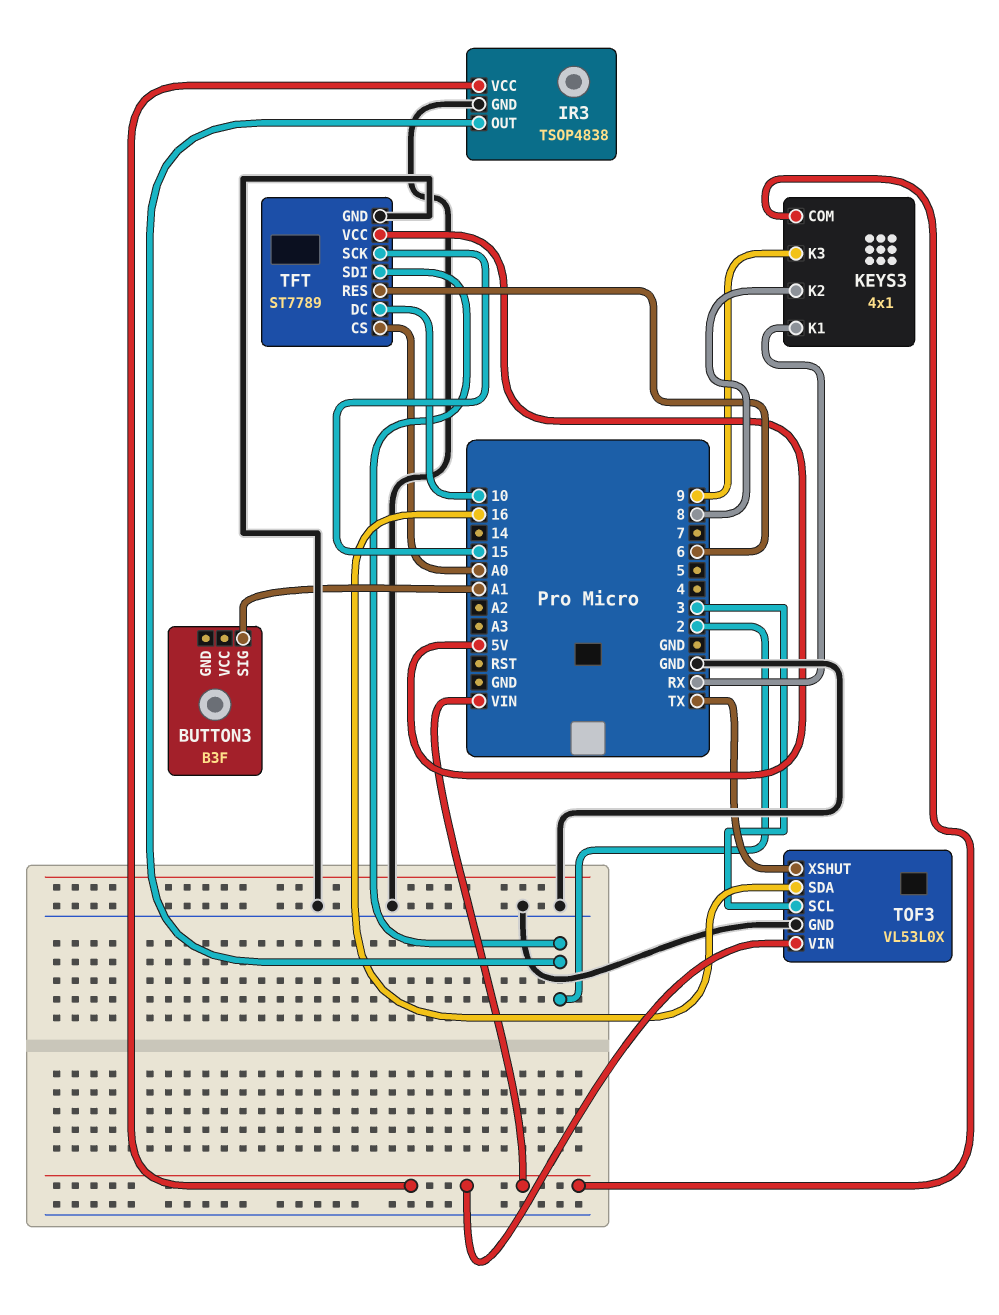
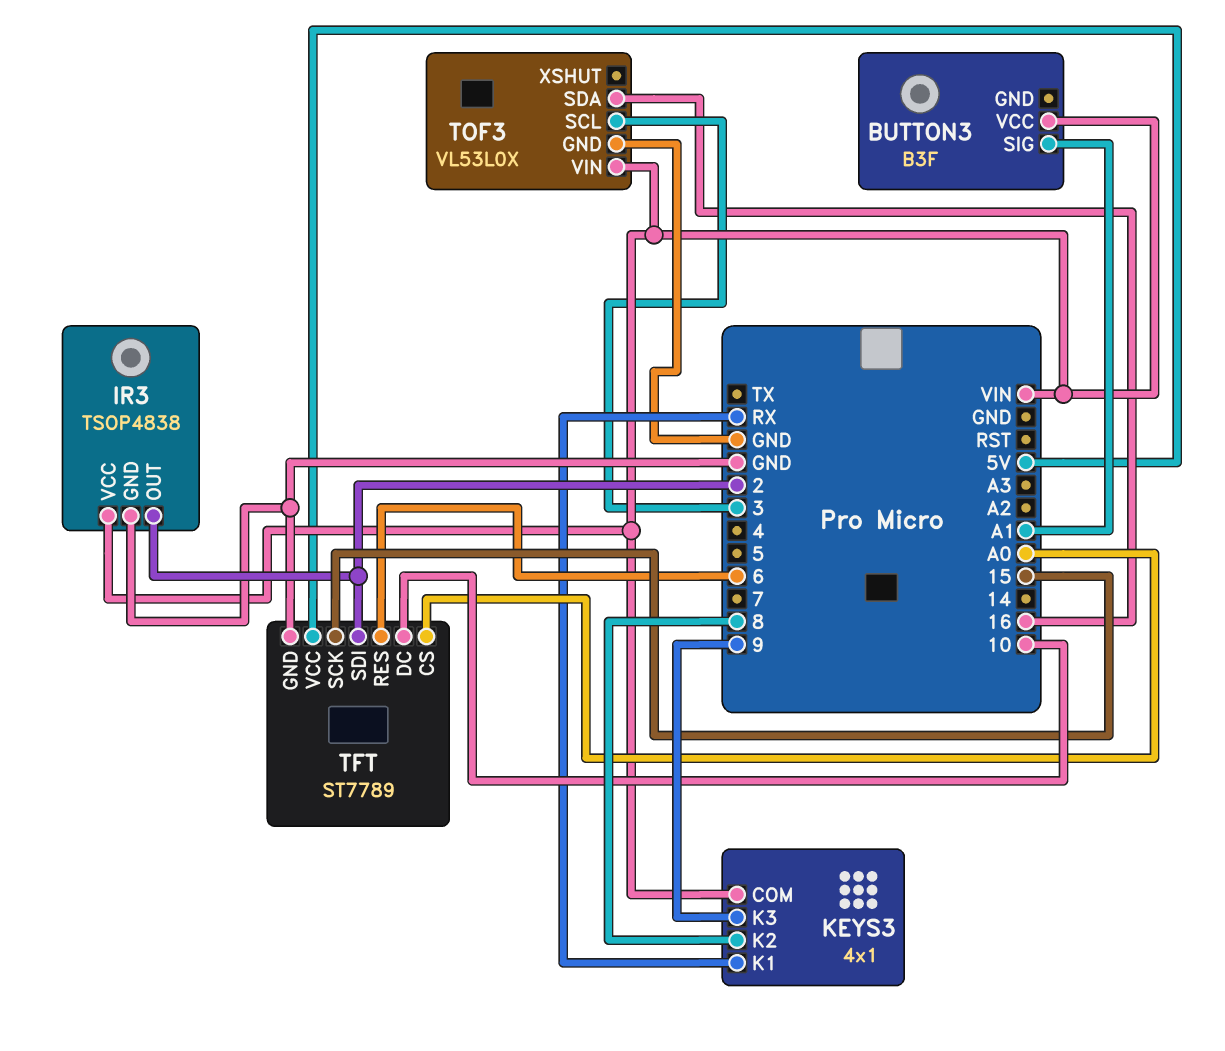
BUTTON3 pin VCC: none -> VIN
TOF3 pin XSHUT: TX -> none

